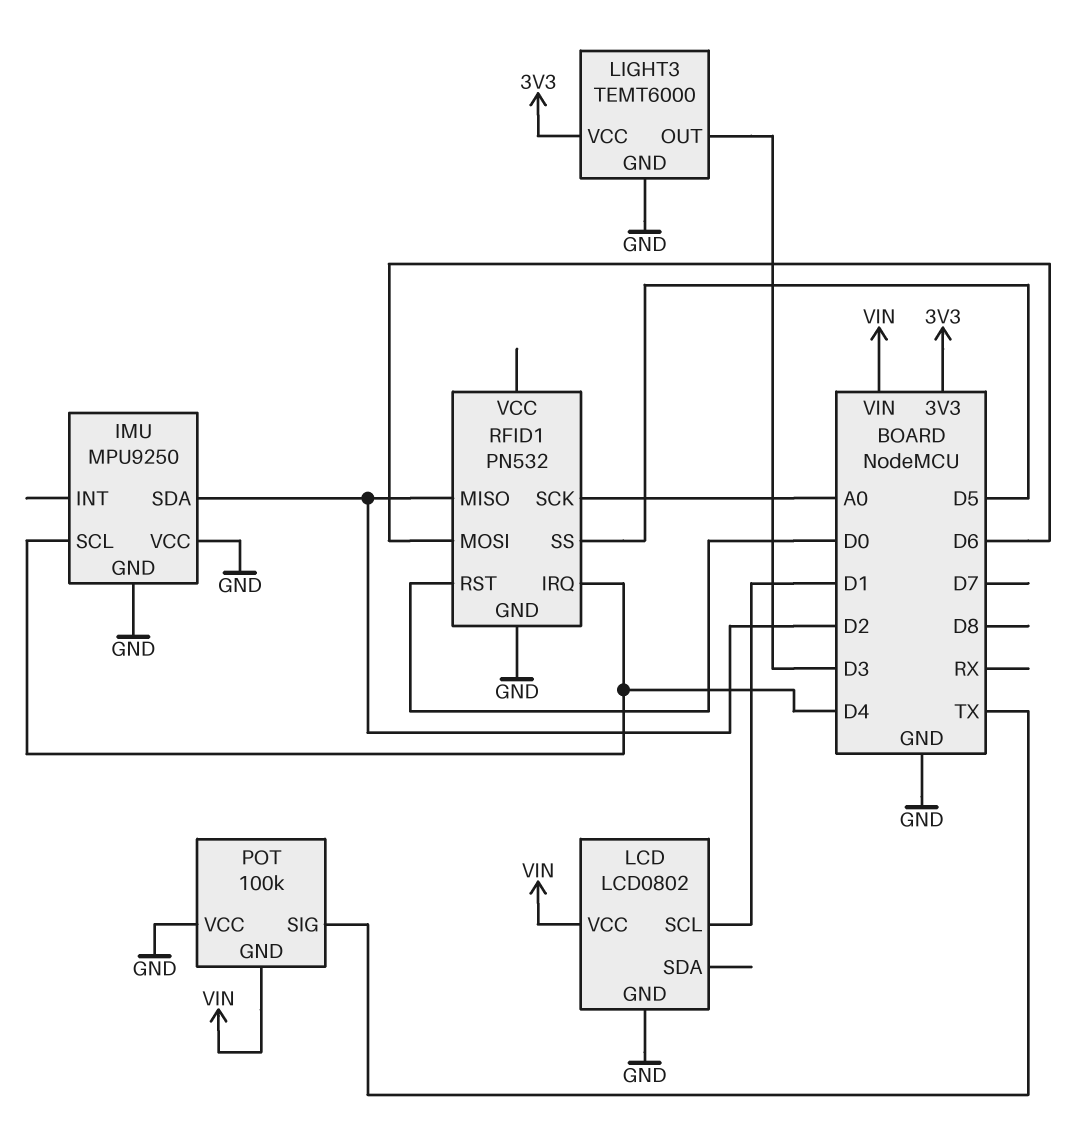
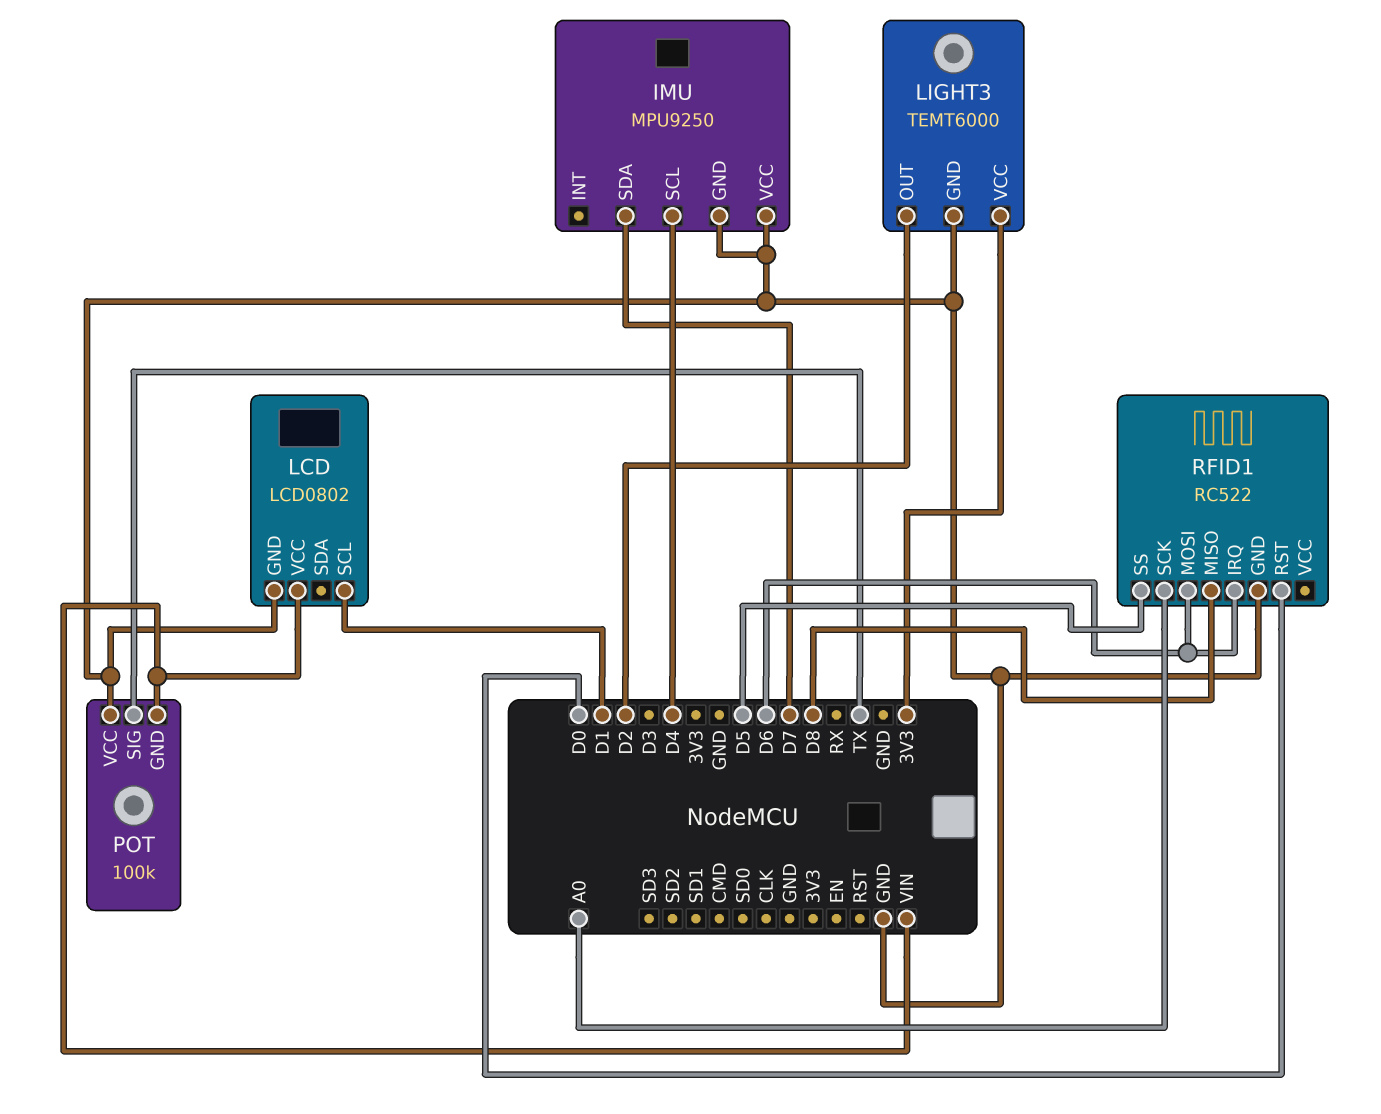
IMU pin SDA: D2 -> D7
LIGHT3 pin OUT: D3 -> D2
RFID1: PN532 -> RC522
RFID1 pin IRQ: D4 -> D6
RFID1 pin MISO: D2 -> D8

